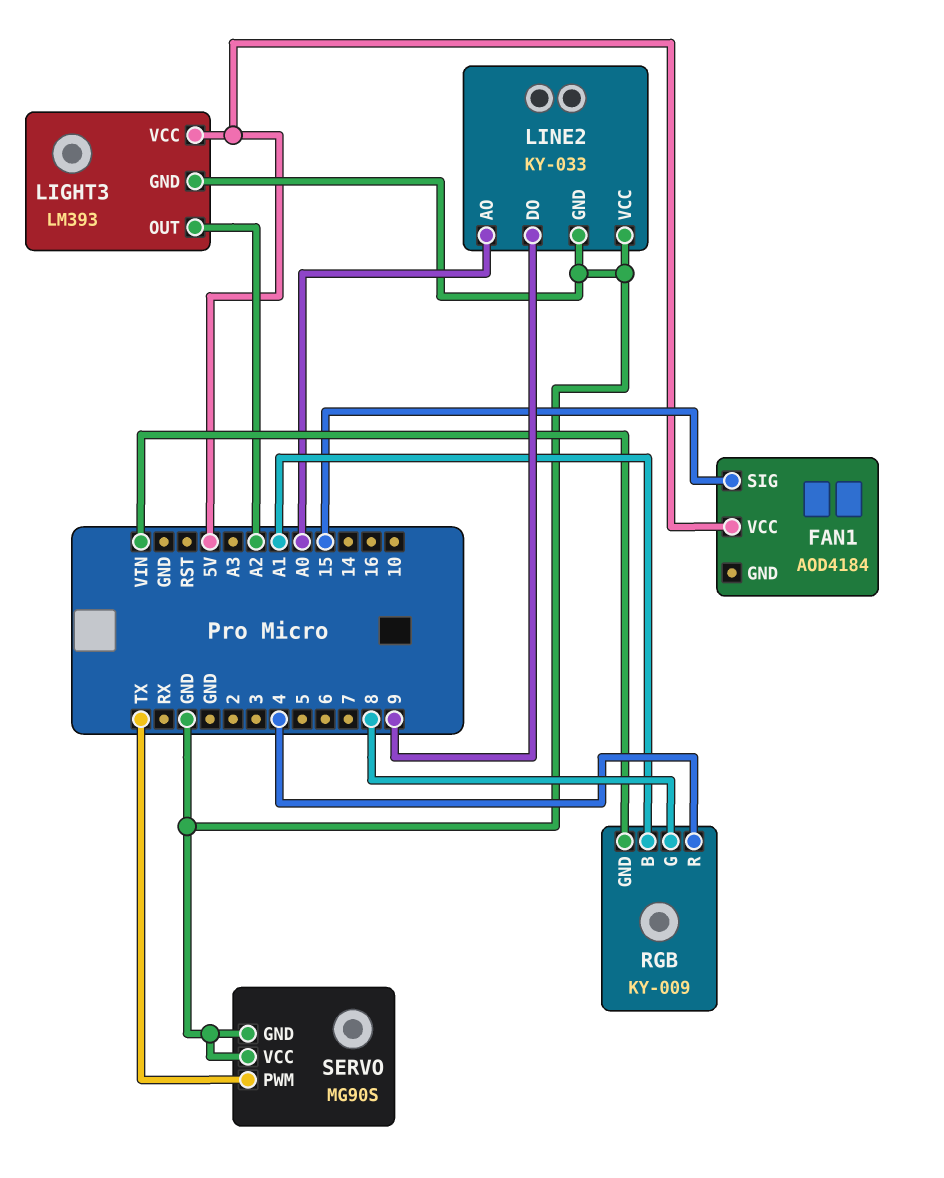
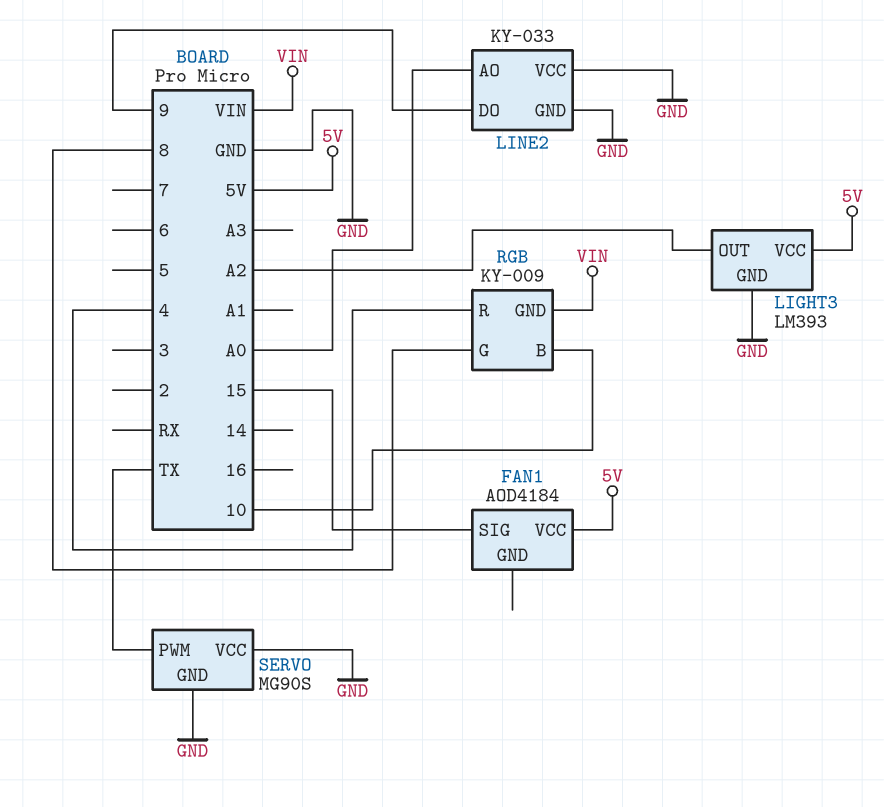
RGB pin B: A1 -> 10

